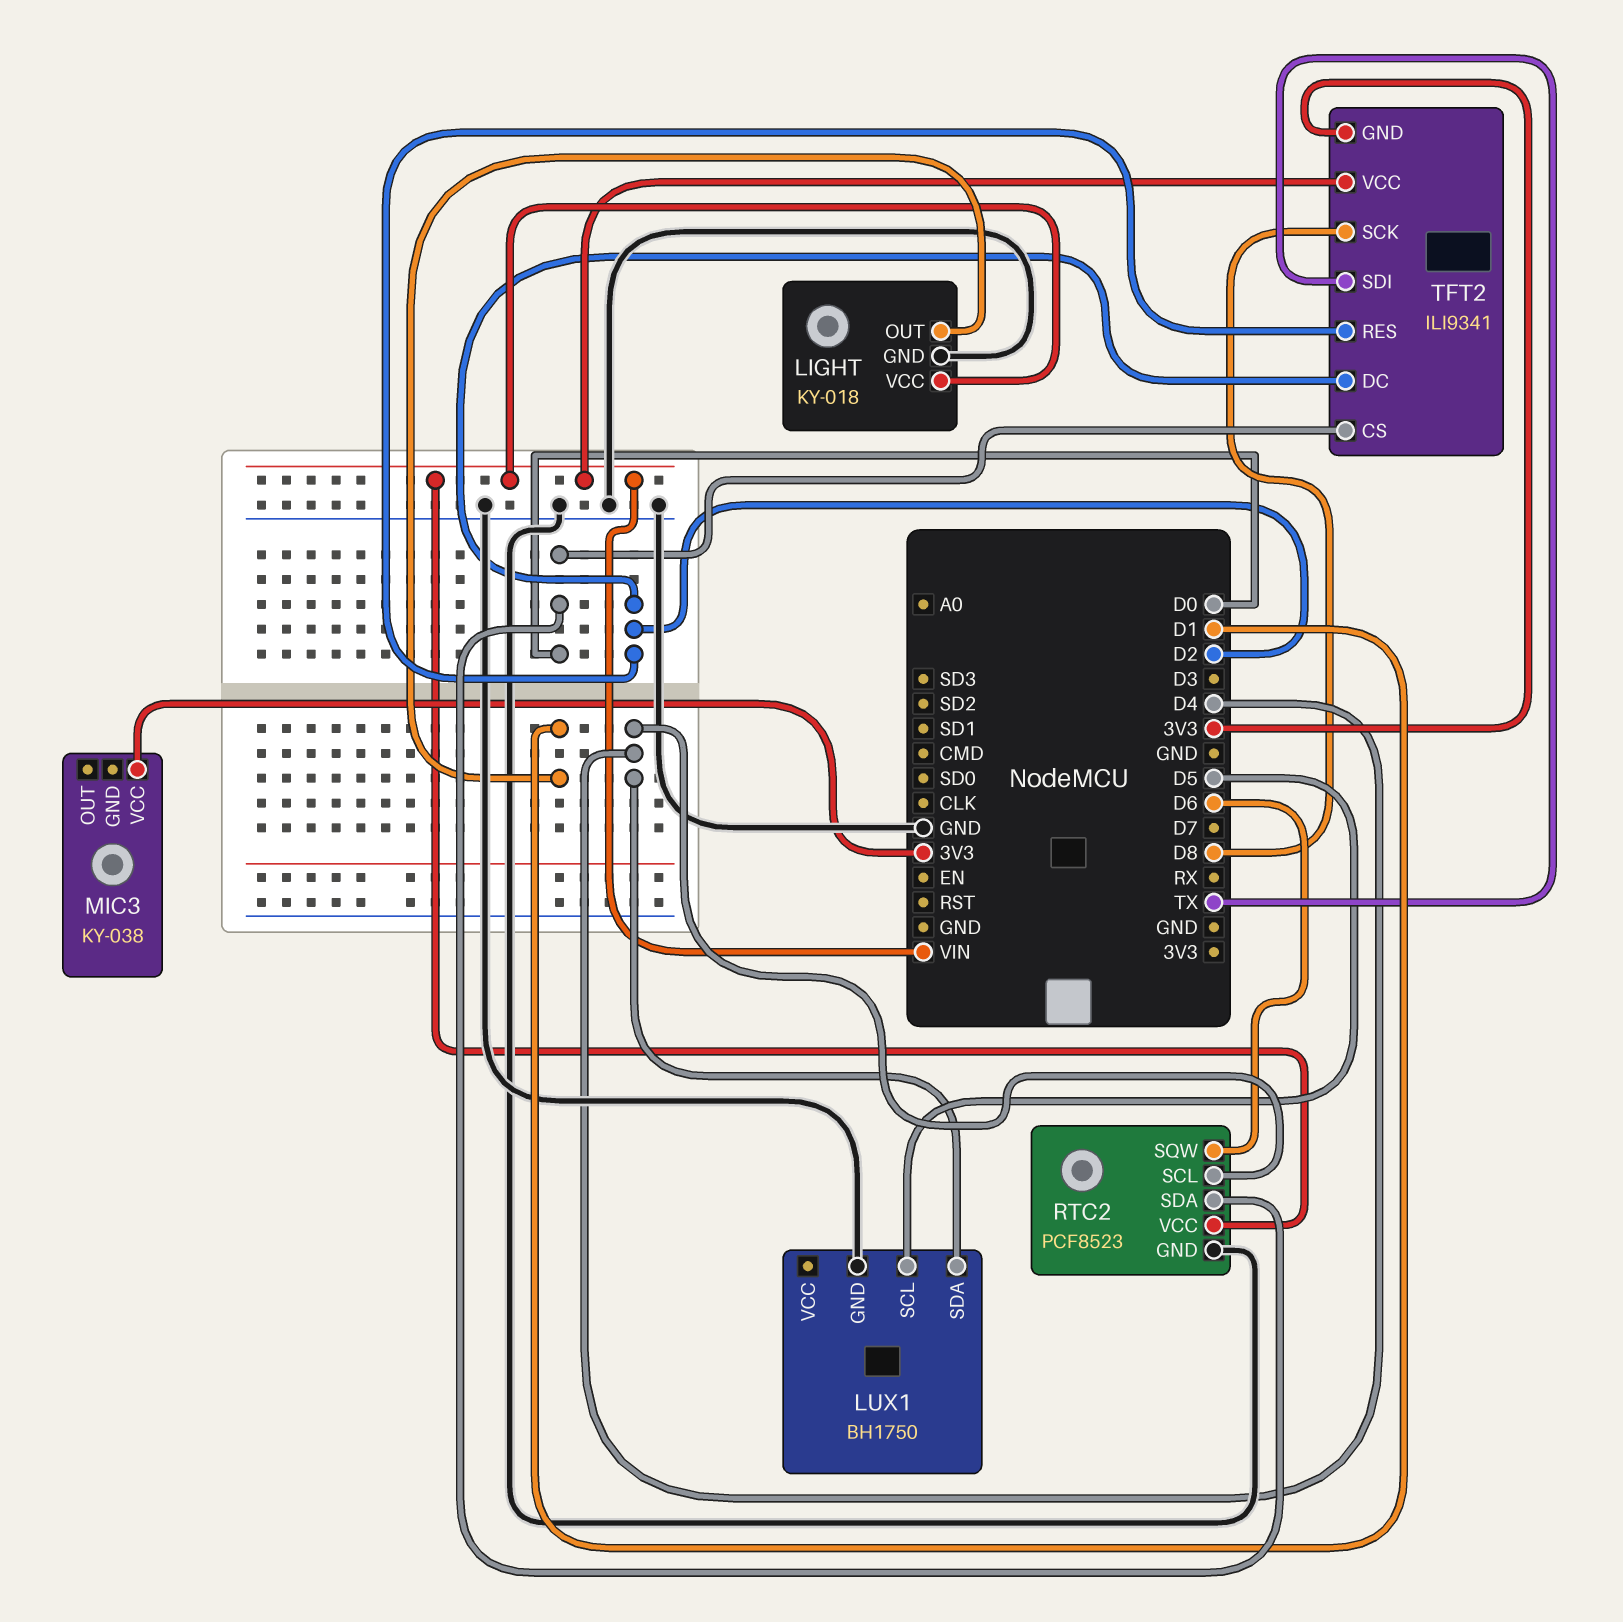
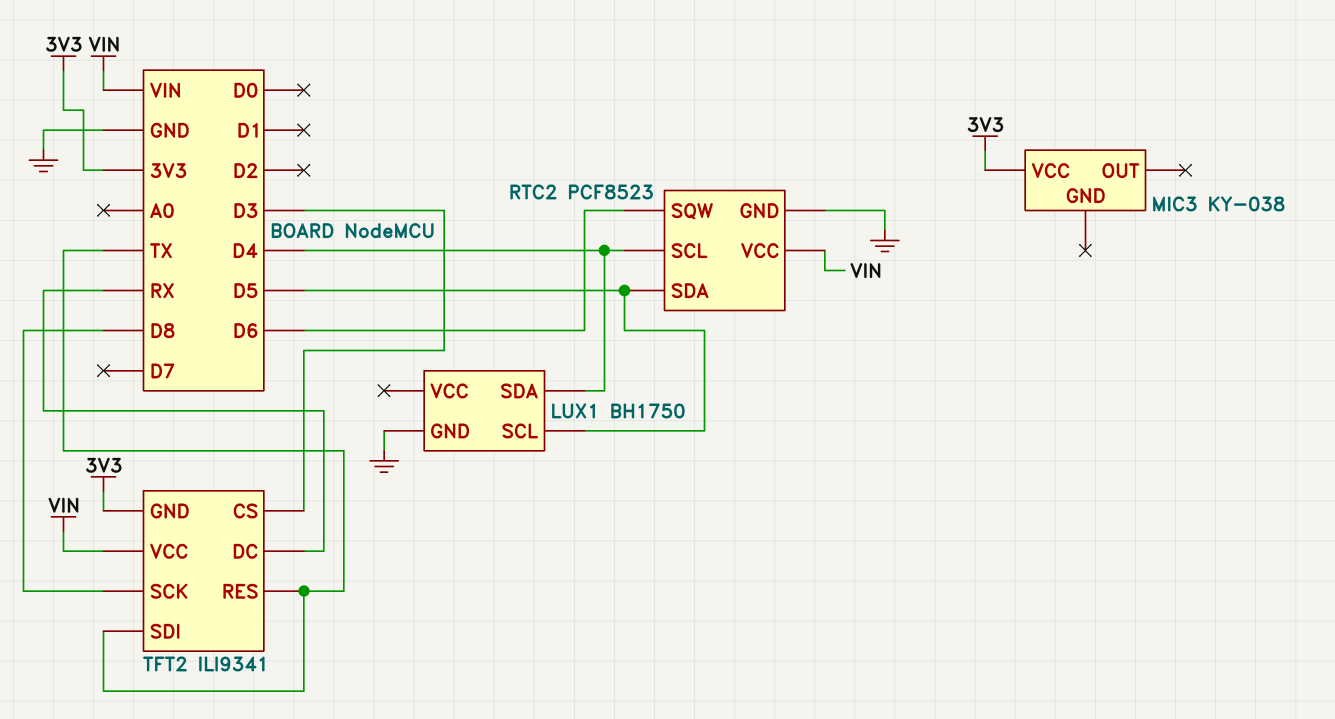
LIGHT: KY-018 -> none
LIGHT pin GND: GND -> none
LIGHT pin OUT: D1 -> none
LIGHT pin VCC: VIN -> none
RTC2 pin SDA: D0 -> D5
TFT2 pin CS: D0 -> D3
TFT2 pin DC: D2 -> RX
TFT2 pin RES: D2 -> TX

